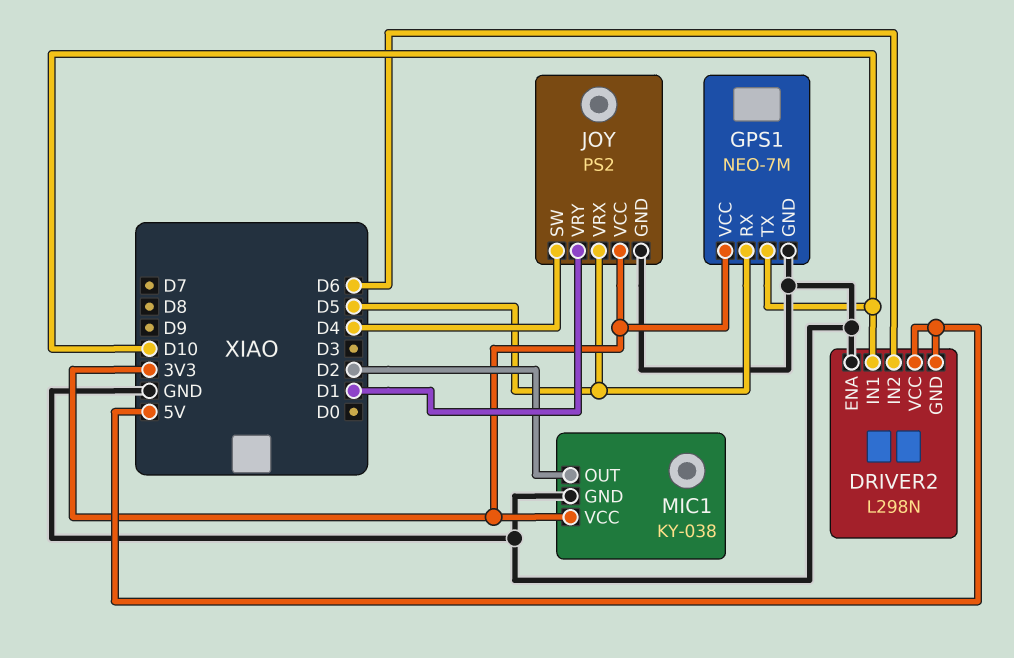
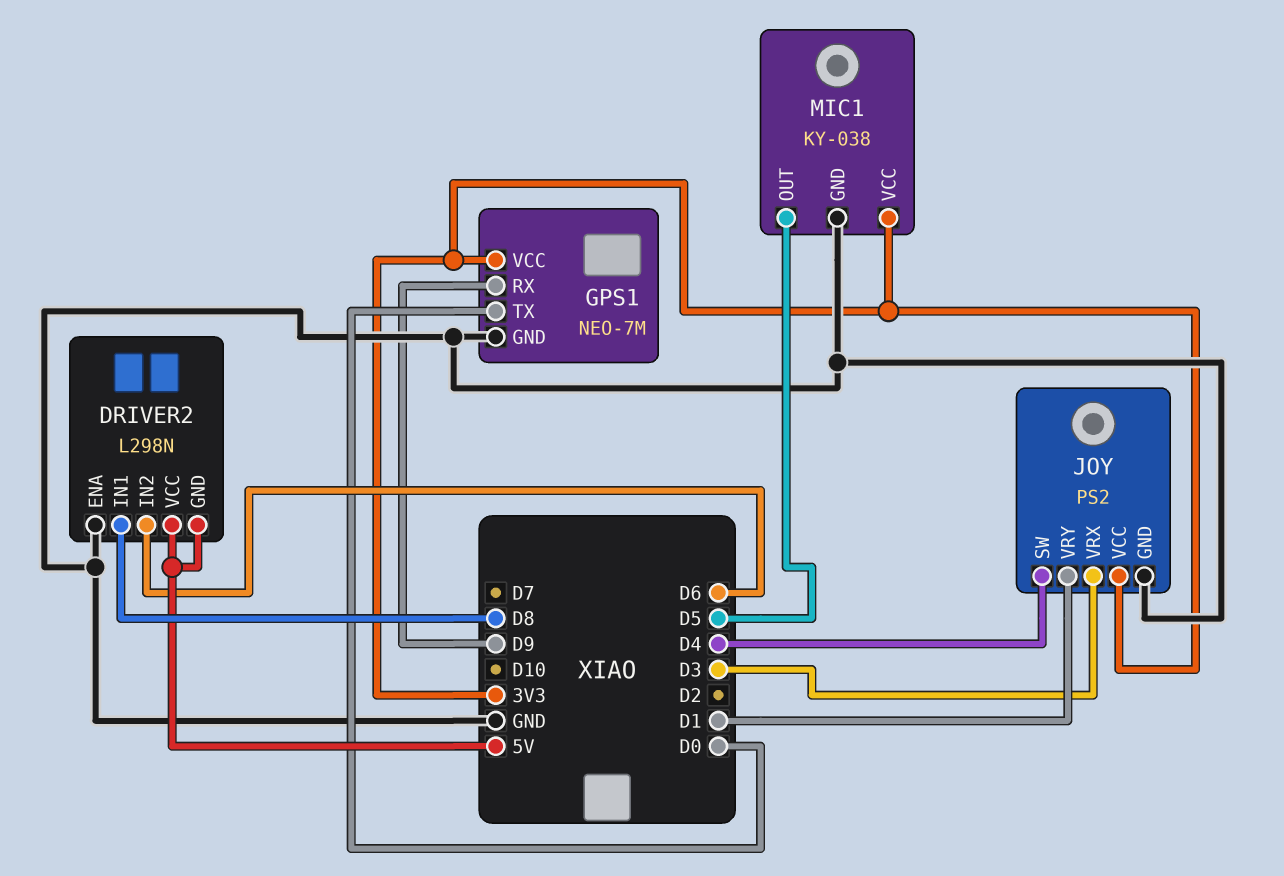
DRIVER2 pin IN1: D10 -> D8
GPS1 pin RX: D5 -> D9
GPS1 pin TX: D10 -> D0
JOY pin VRX: D5 -> D3
MIC1 pin OUT: D2 -> D5

